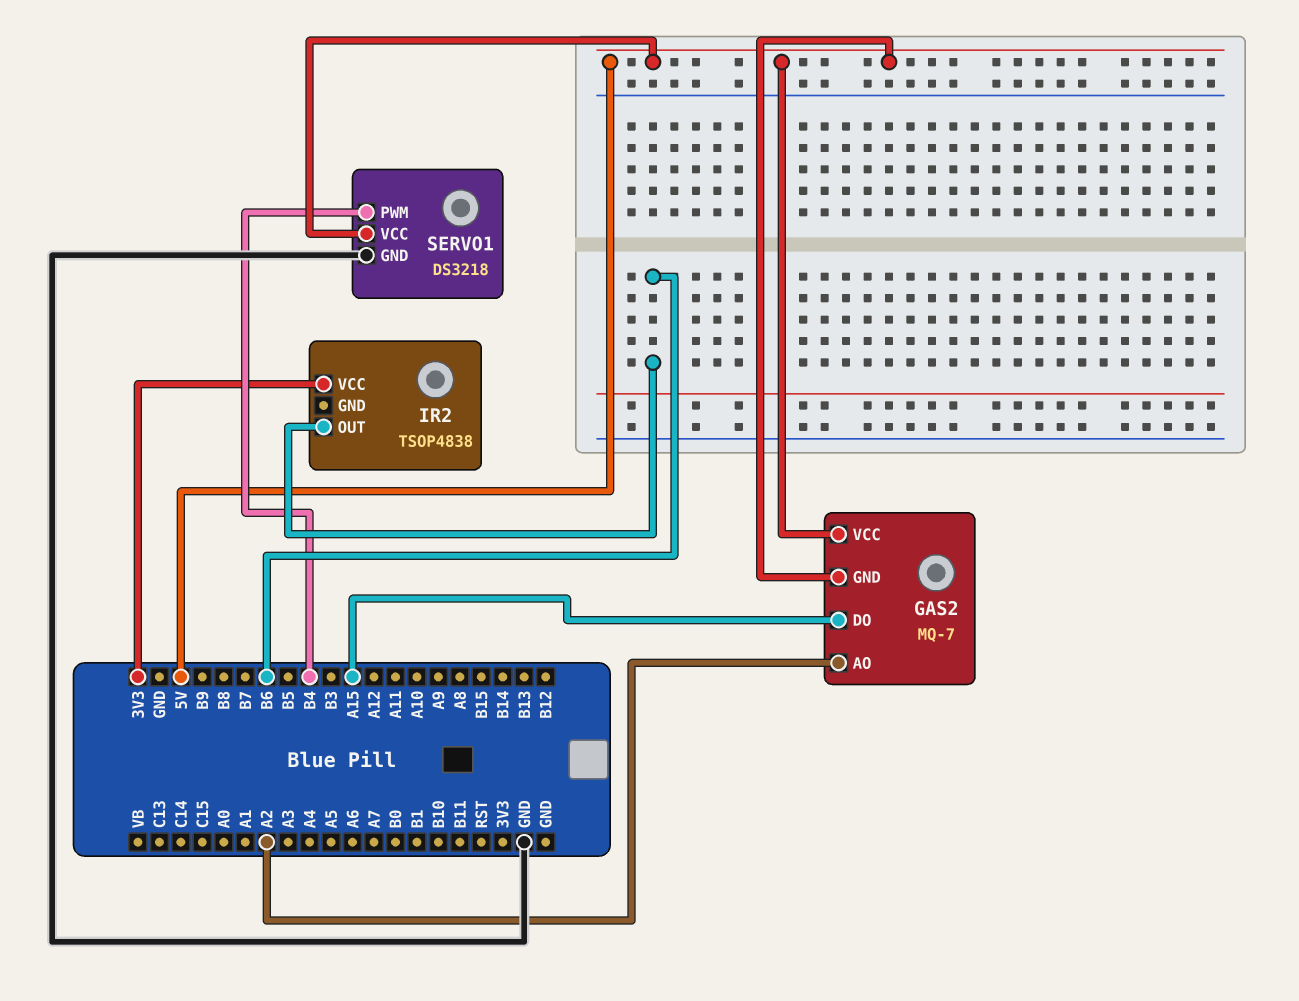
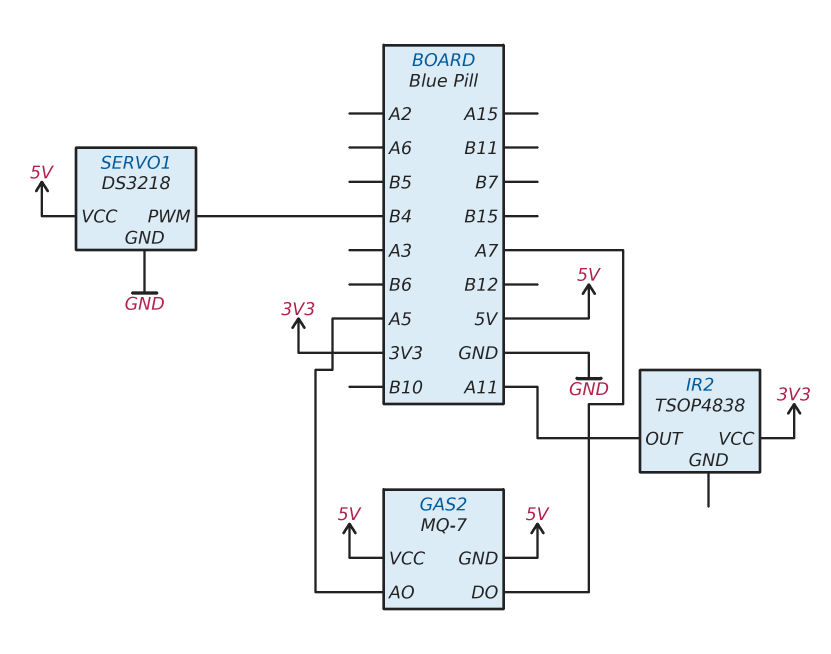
GAS2 pin AO: A2 -> A5
GAS2 pin DO: A15 -> A7
IR2 pin OUT: B6 -> A11

